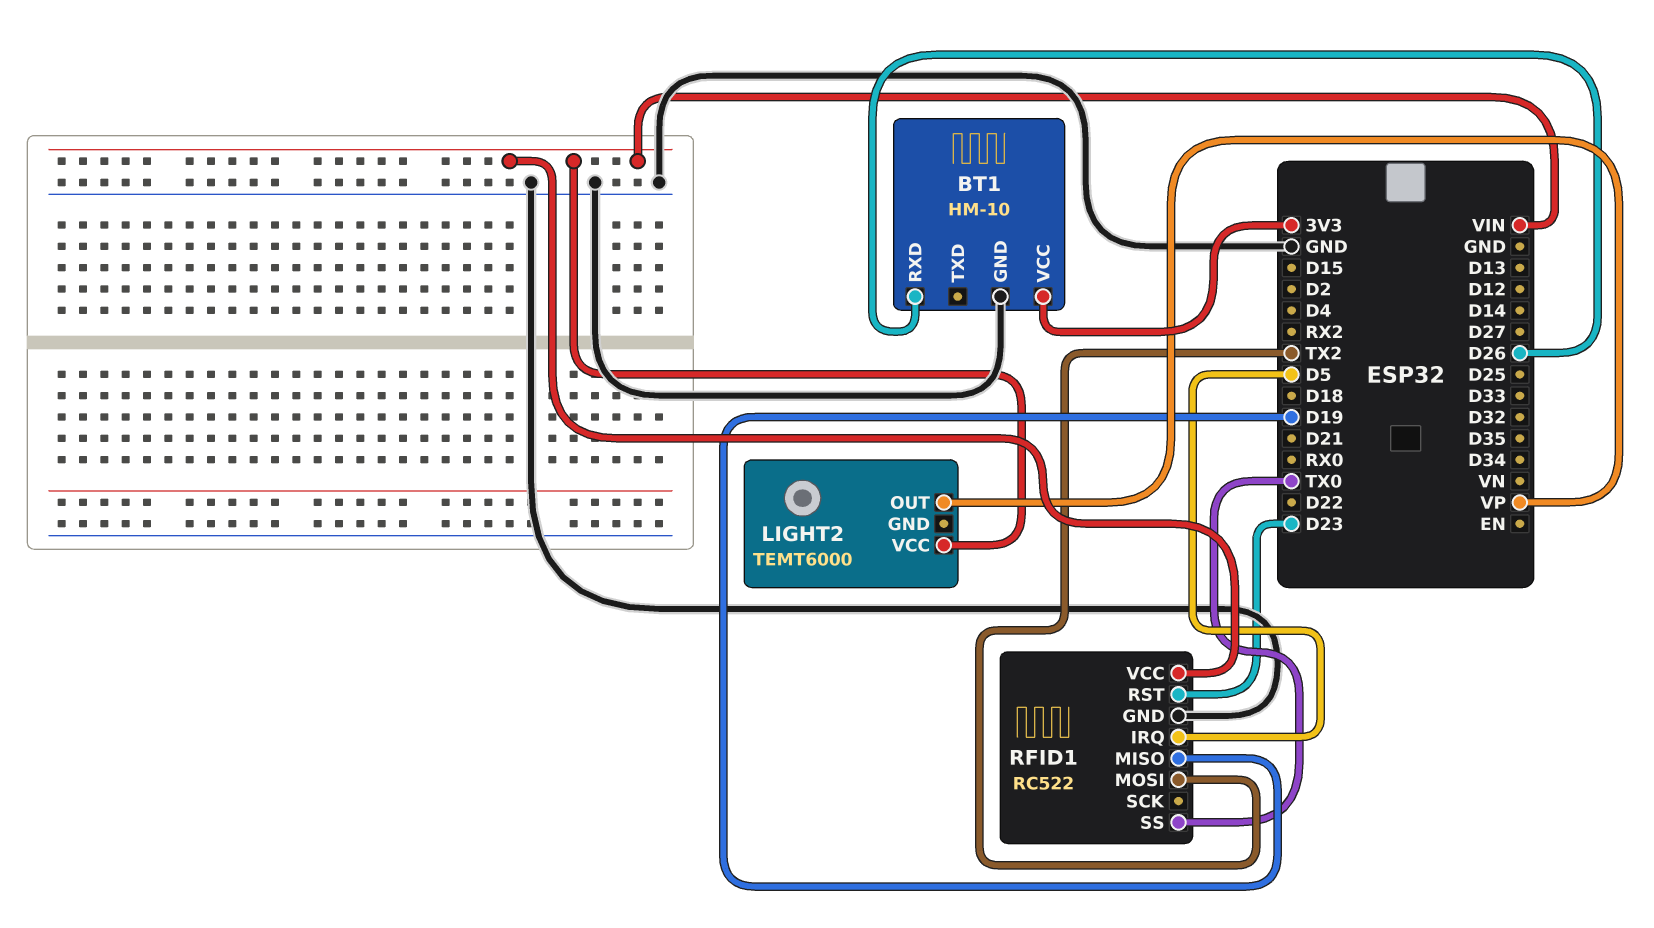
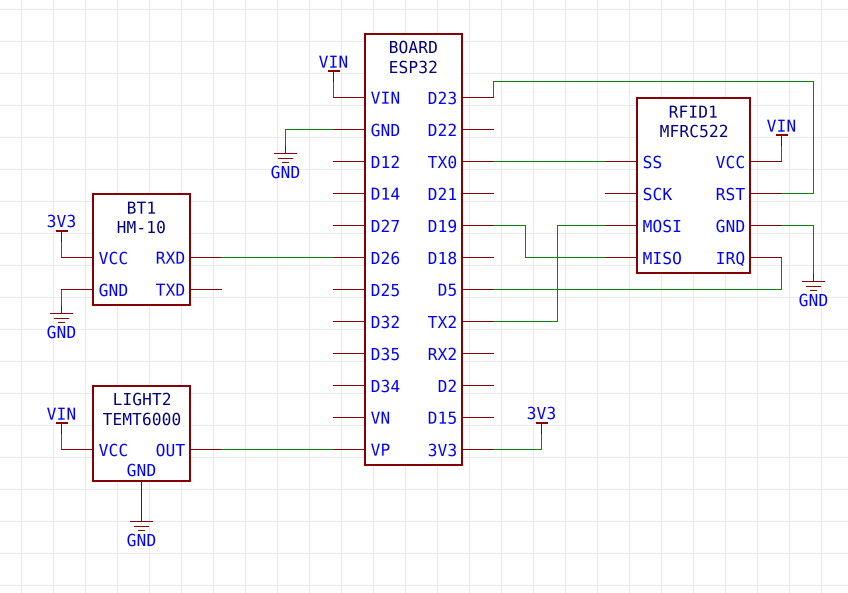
LIGHT2 pin GND: none -> GND
RFID1: RC522 -> MFRC522

